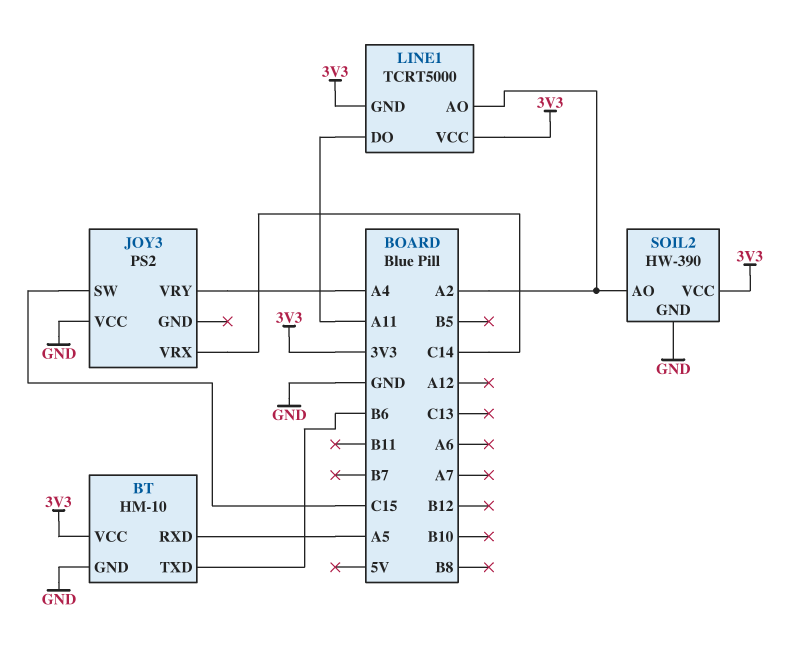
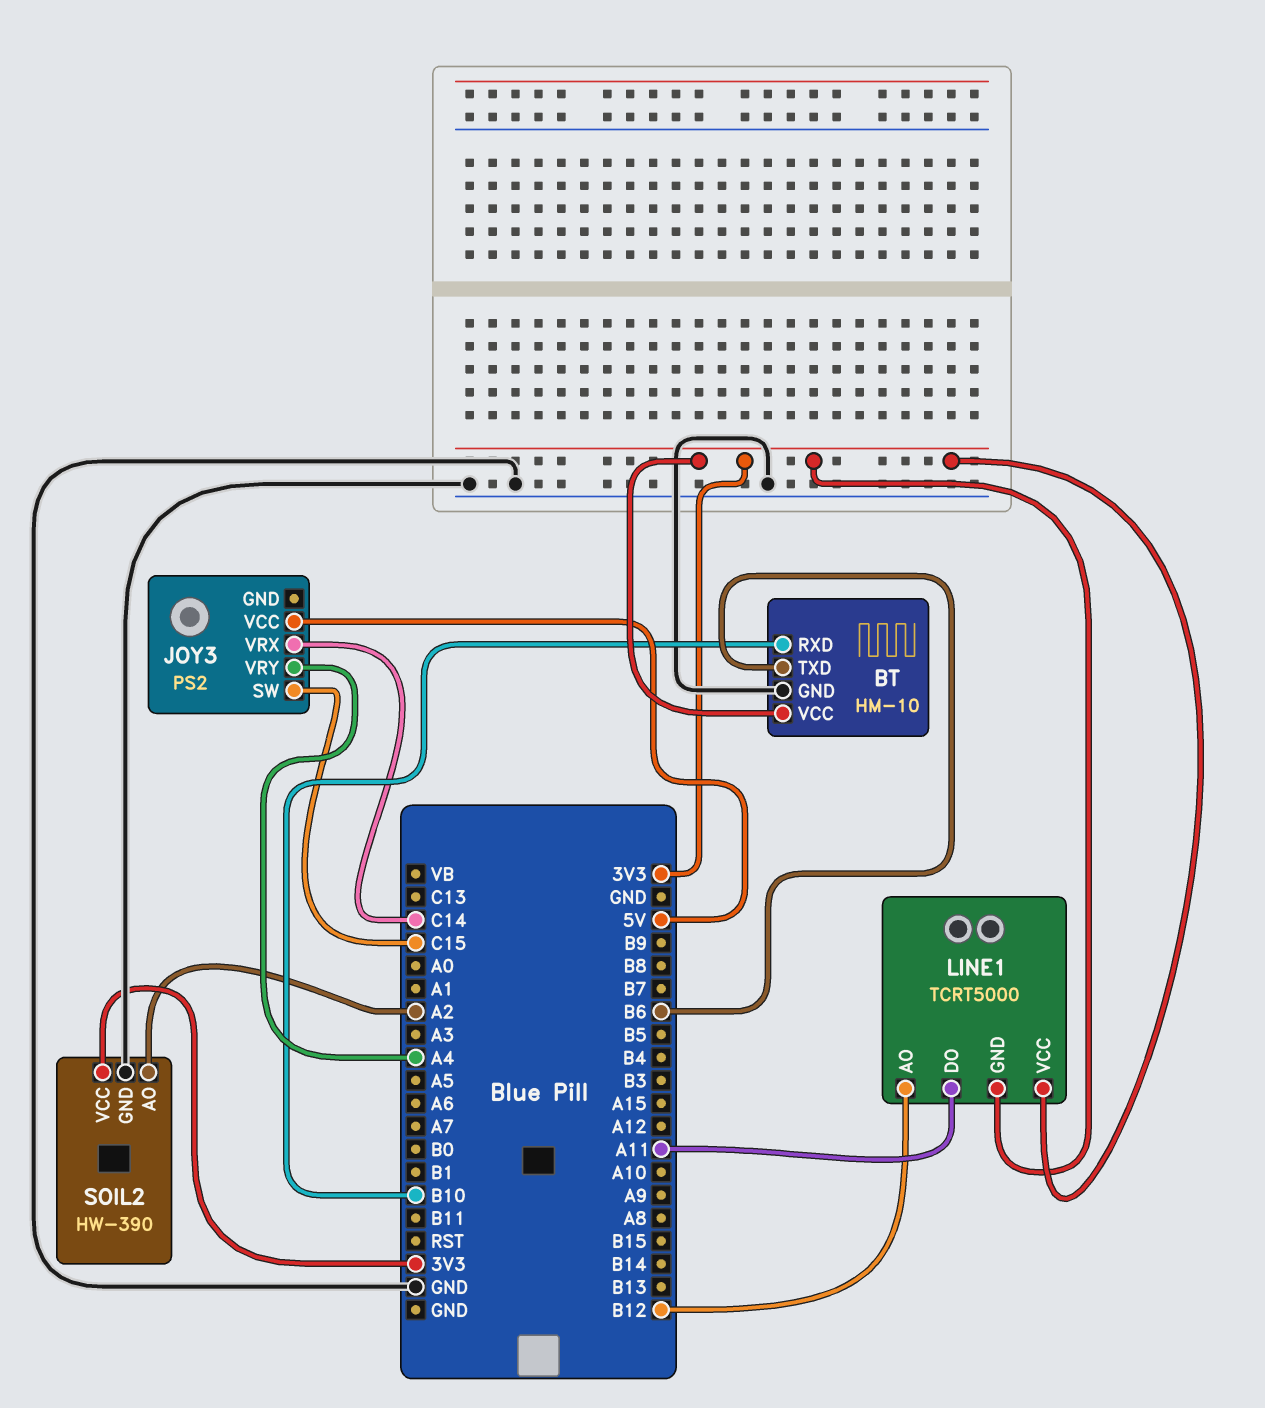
BT pin RXD: A5 -> B10
JOY3 pin VCC: GND -> 5V
LINE1 pin AO: A2 -> B12

